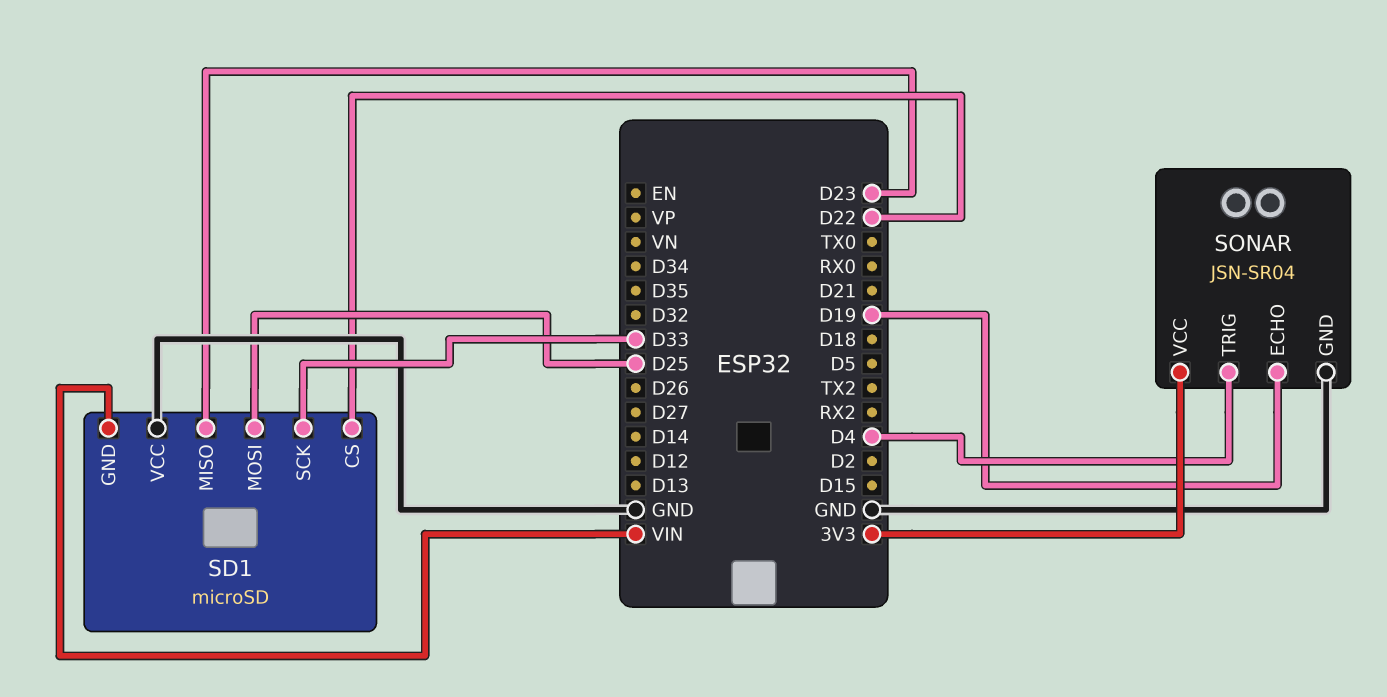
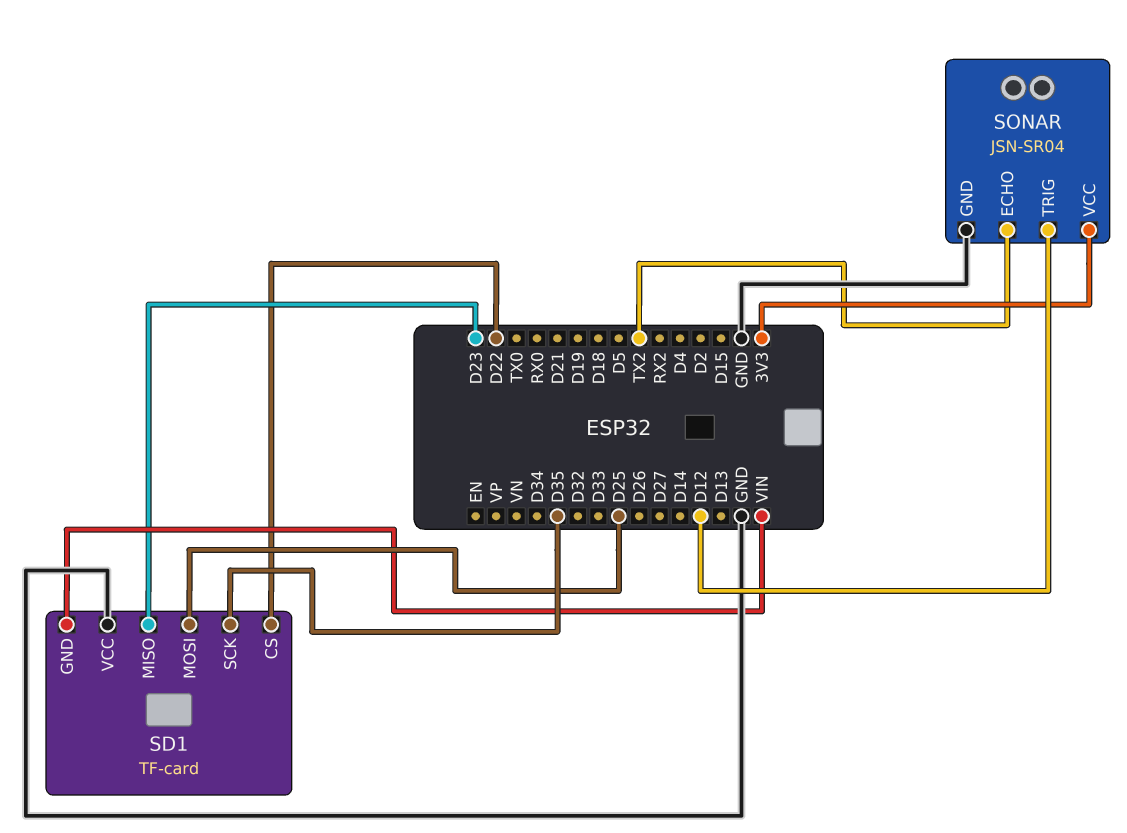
SD1: microSD -> TF-card
SD1 pin SCK: D33 -> D35
SONAR pin ECHO: D19 -> TX2
SONAR pin TRIG: D4 -> D12

